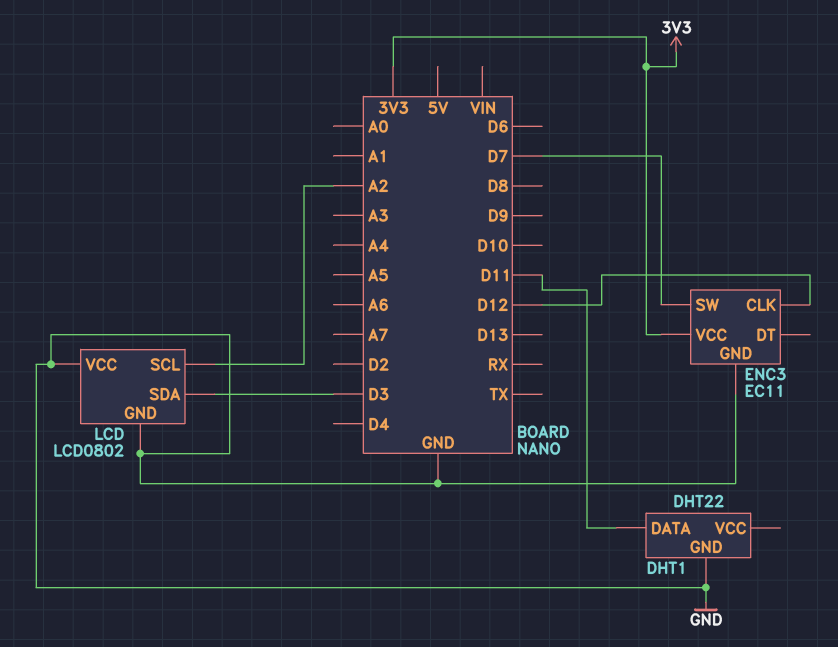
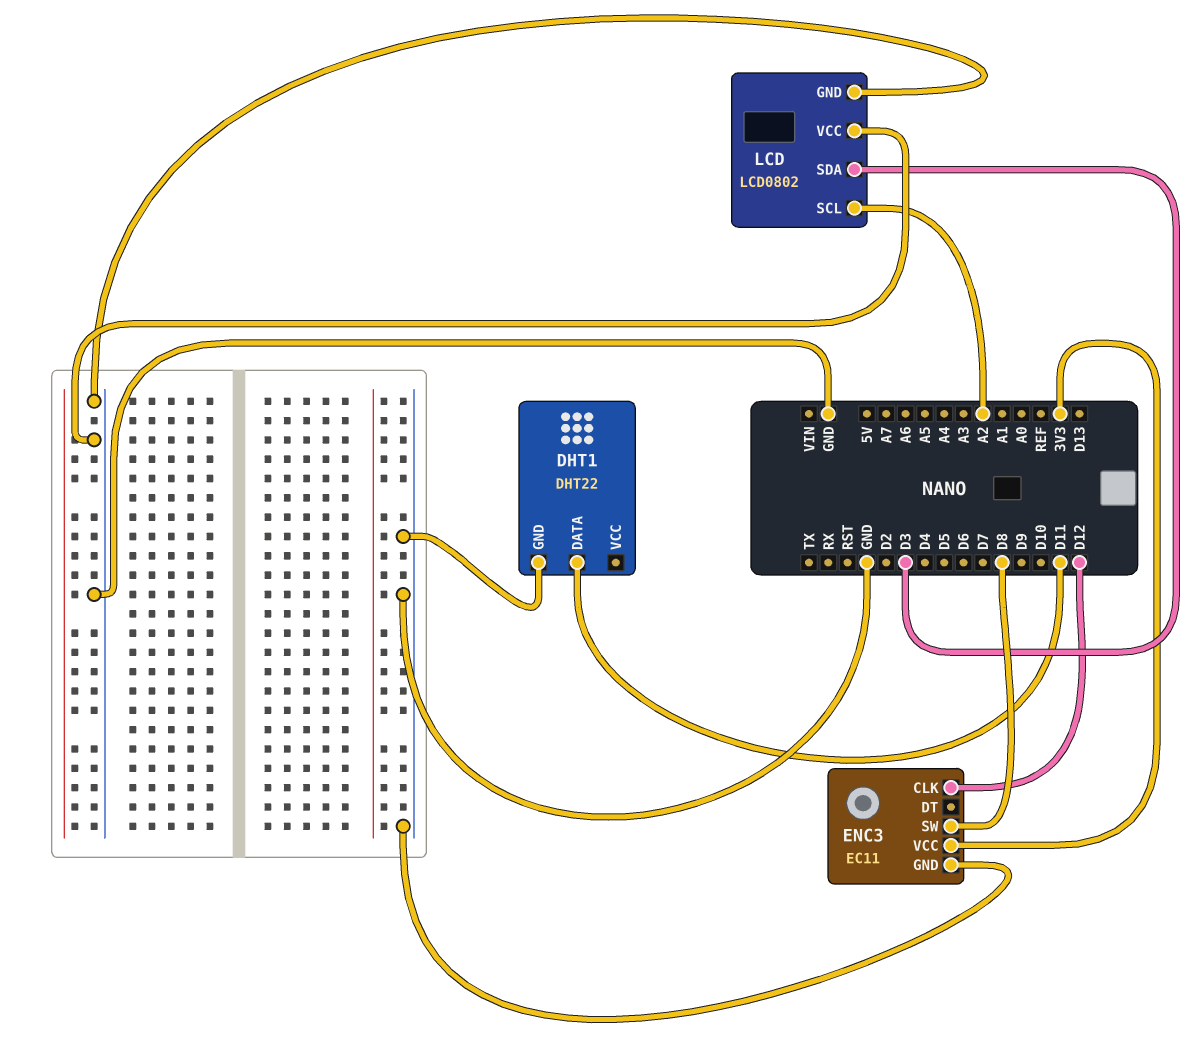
ENC3 pin SW: D7 -> D8

